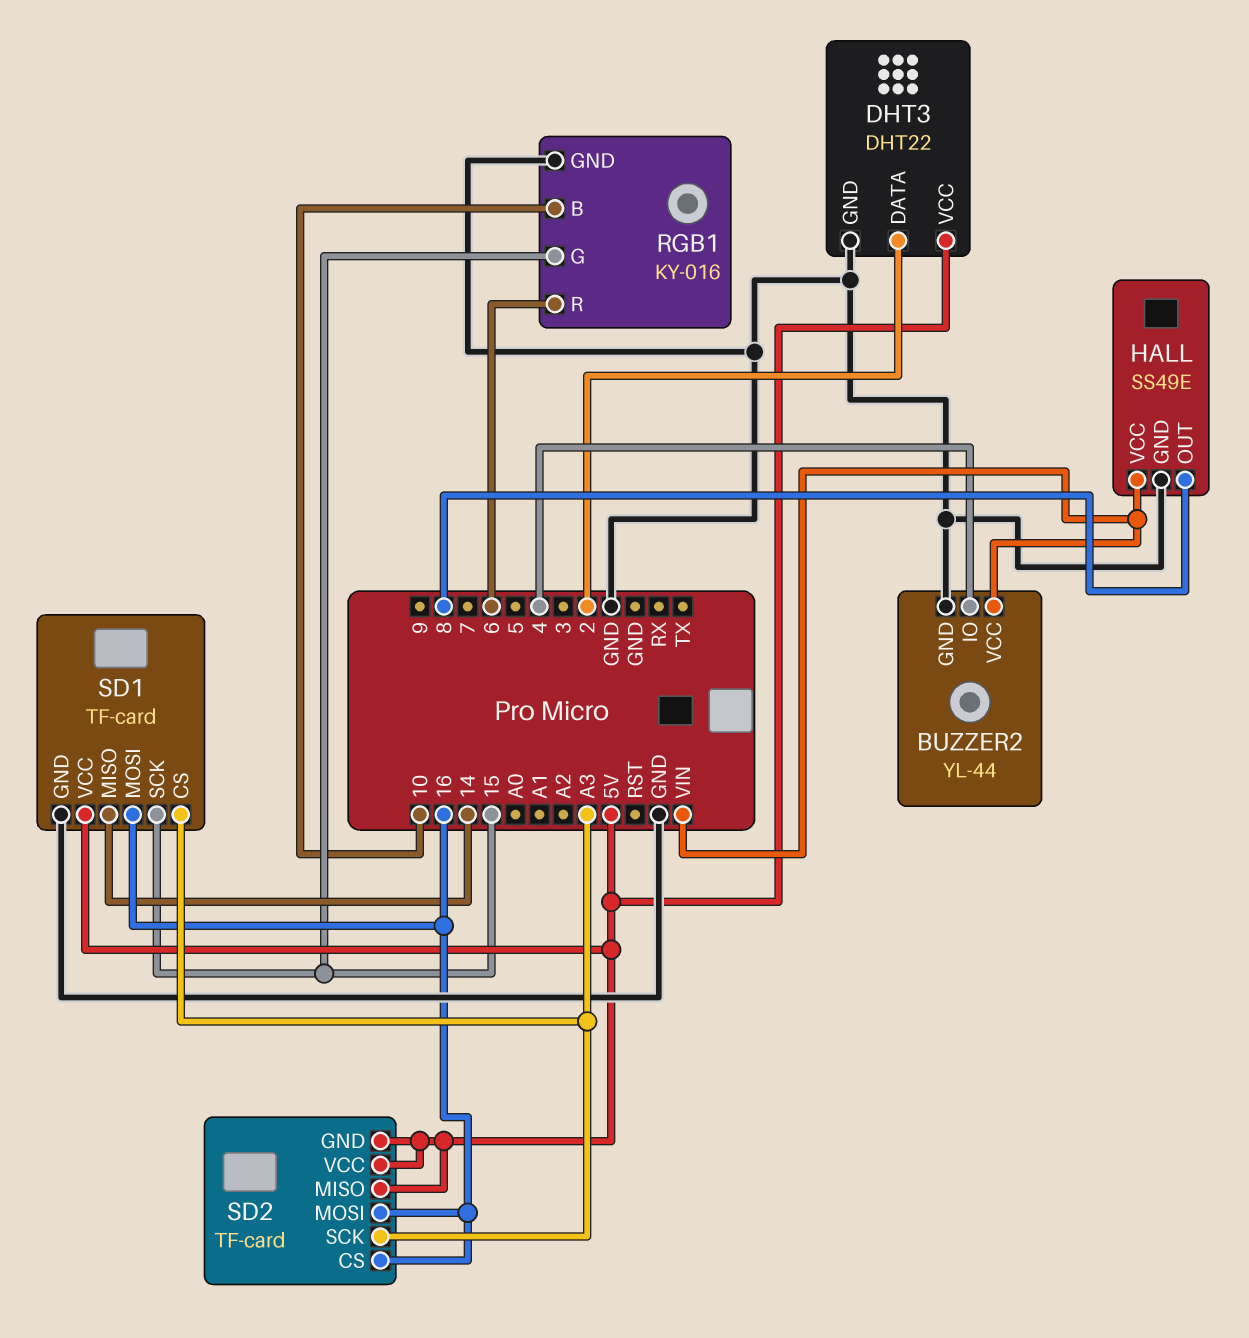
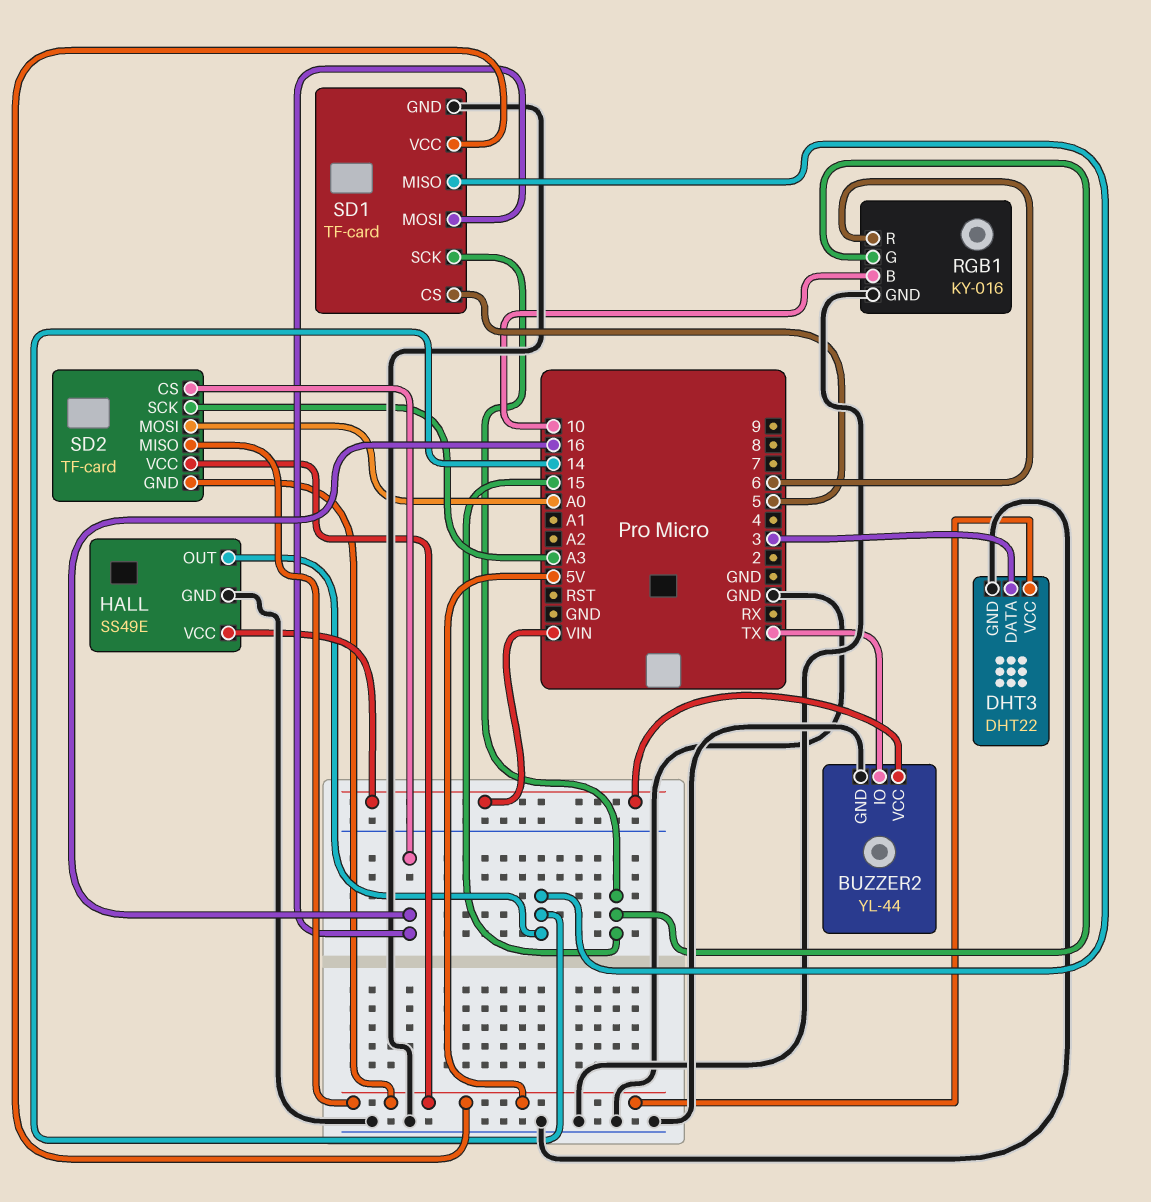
BUZZER2 pin IO: 4 -> TX
DHT3 pin DATA: 2 -> 3
HALL pin OUT: 8 -> 14
SD1 pin CS: A3 -> 5
SD2 pin MOSI: 16 -> A0

